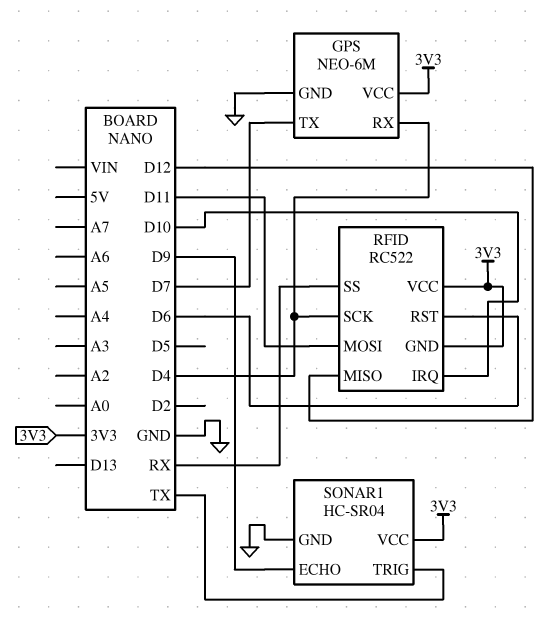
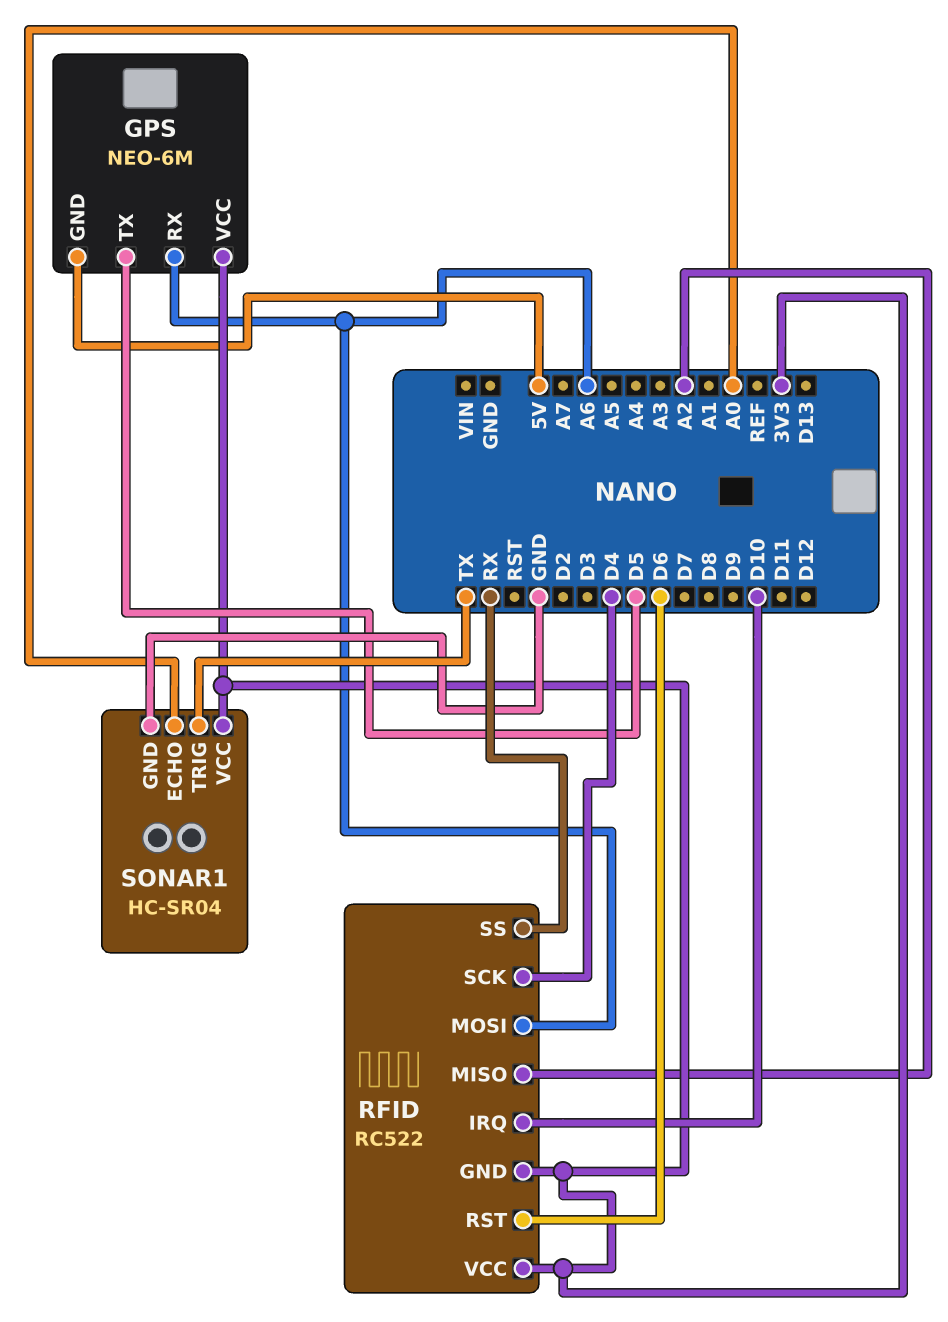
GPS pin GND: GND -> 5V
GPS pin RX: D4 -> A6
GPS pin TX: D7 -> D5
RFID pin MISO: D12 -> A2
RFID pin MOSI: D11 -> A6
SONAR1 pin ECHO: D9 -> A0

